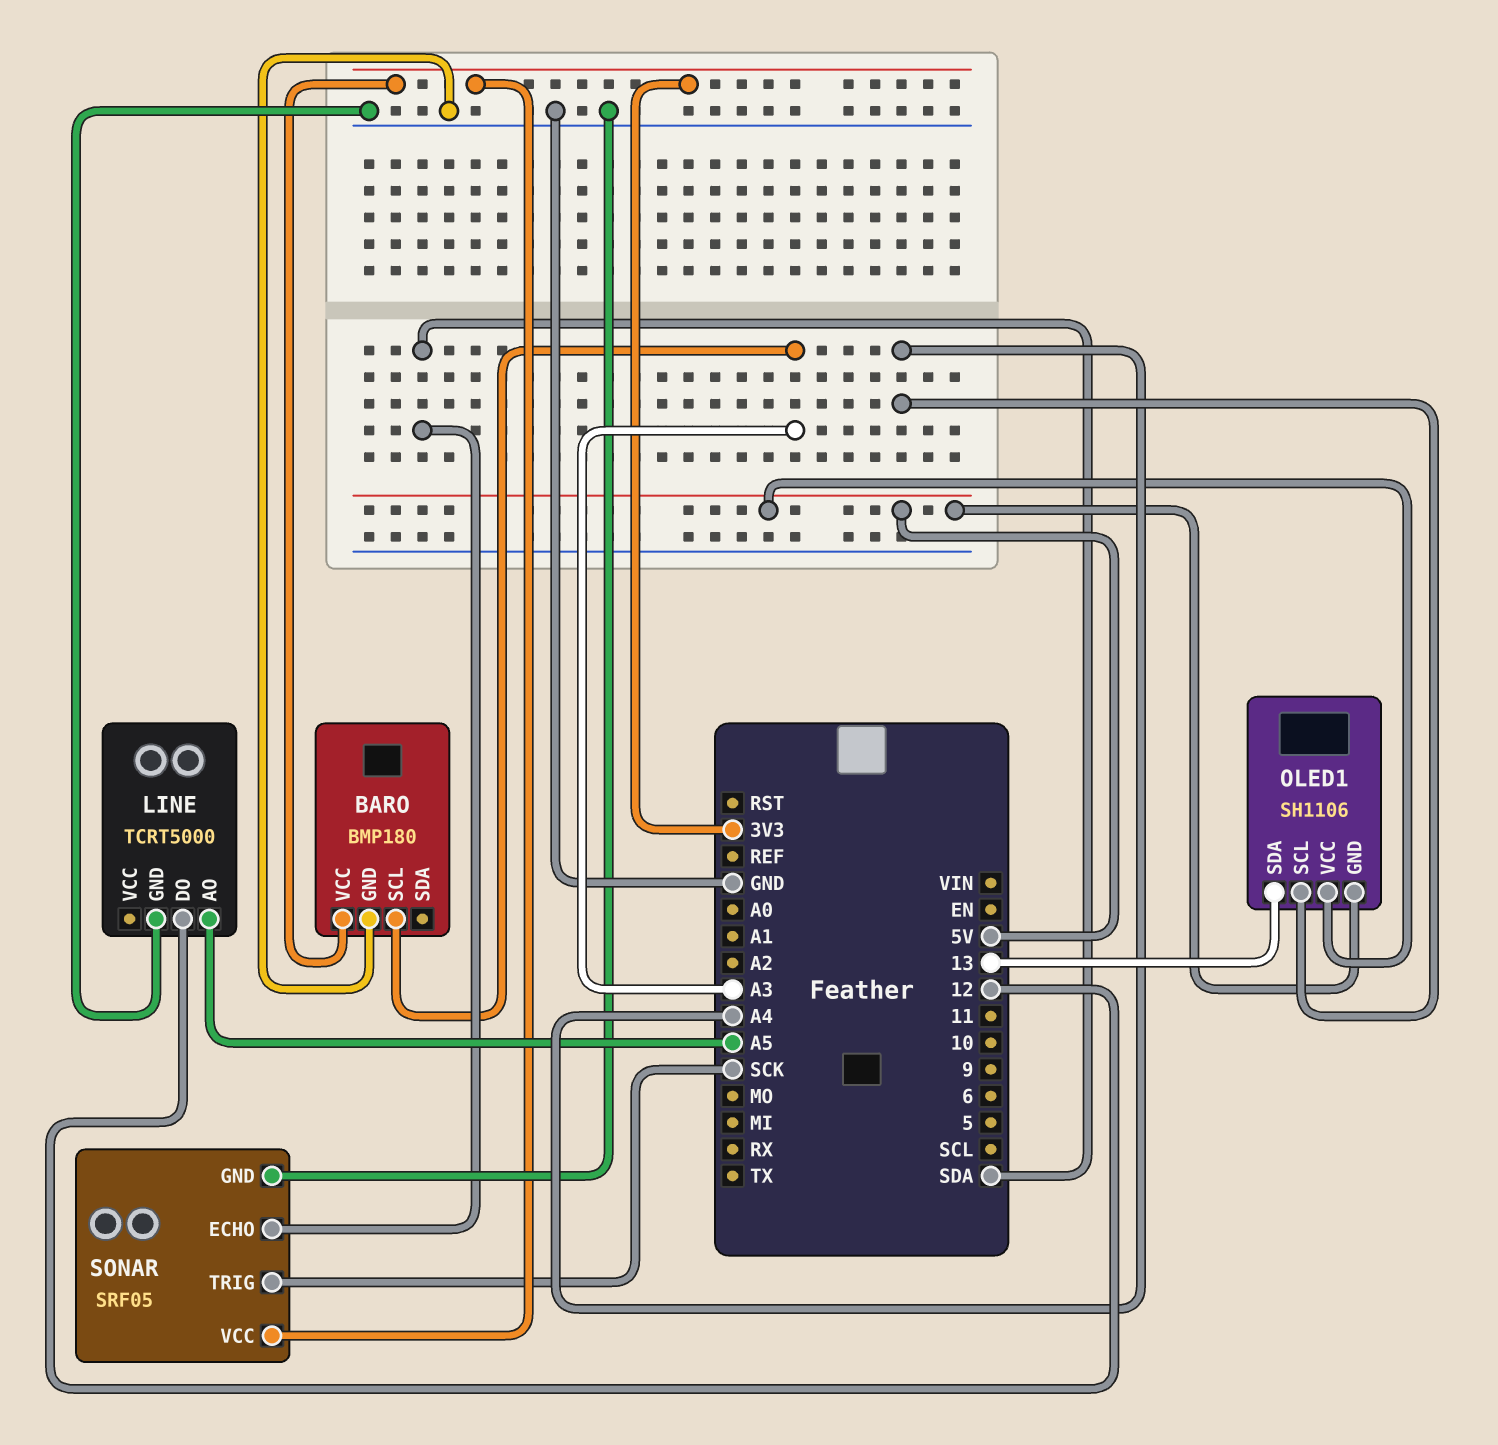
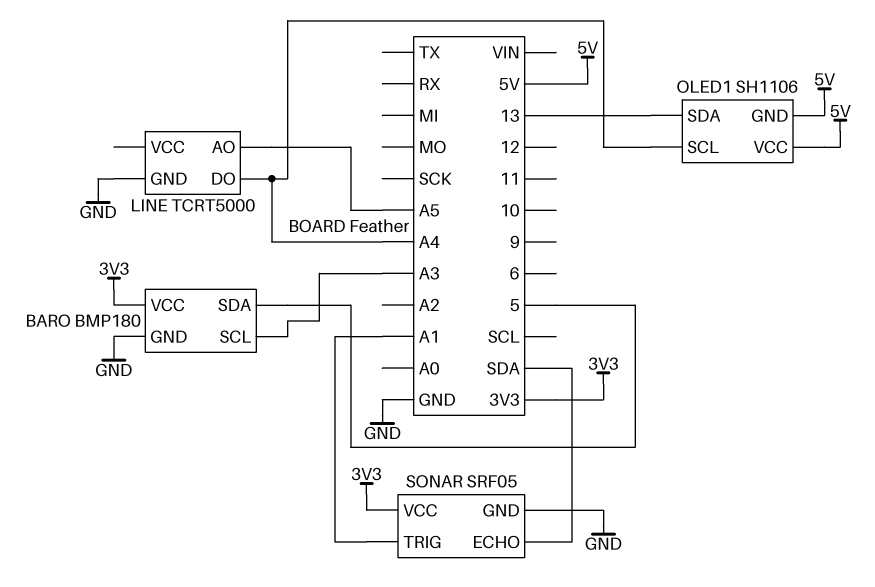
BARO pin SDA: none -> 5
LINE pin DO: 12 -> A4
SONAR pin TRIG: SCK -> A1

